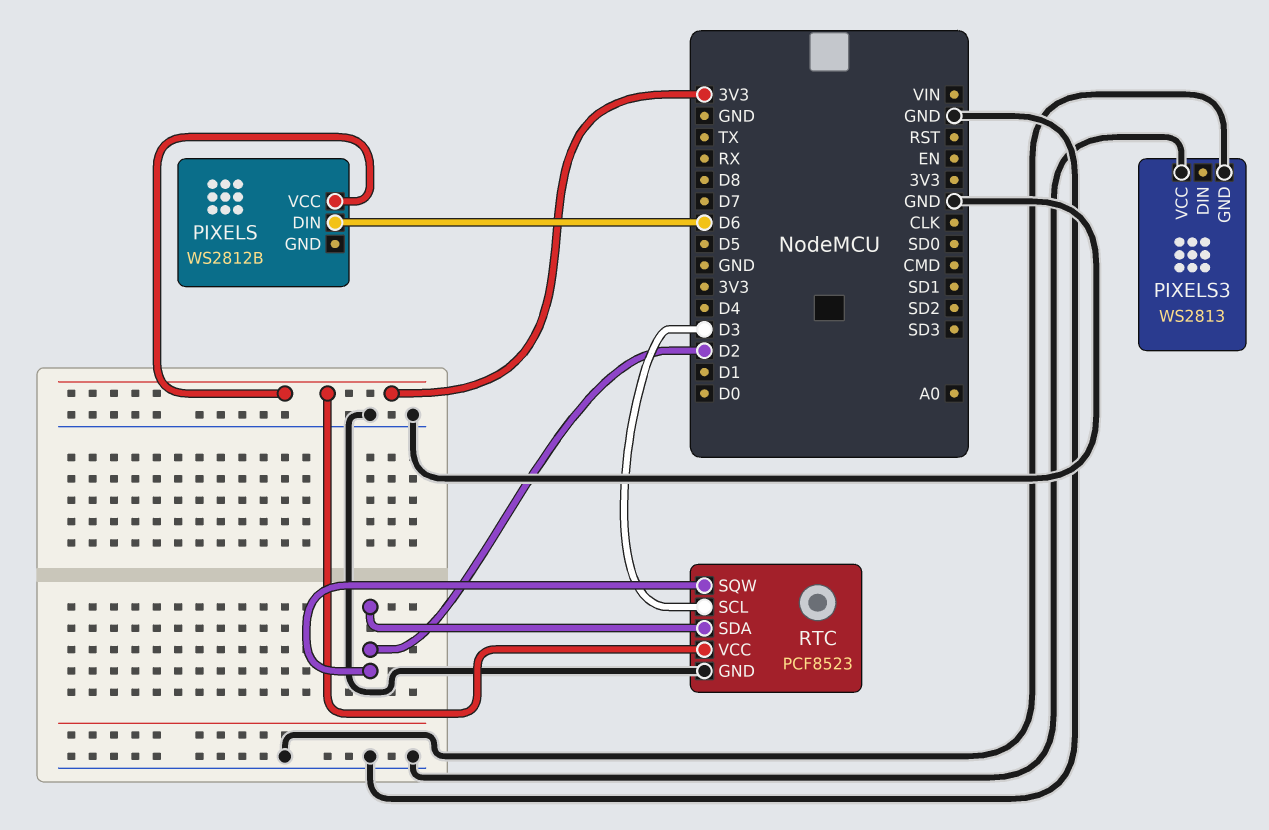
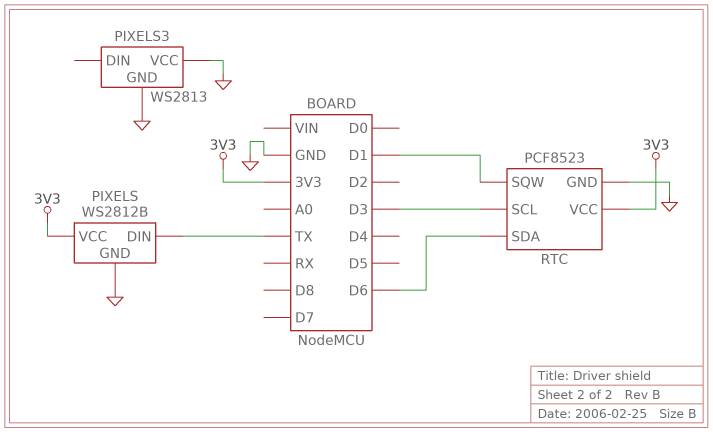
PIXELS pin DIN: D6 -> TX
PIXELS pin GND: none -> GND
RTC pin SDA: D2 -> D6
RTC pin SQW: D2 -> D1

